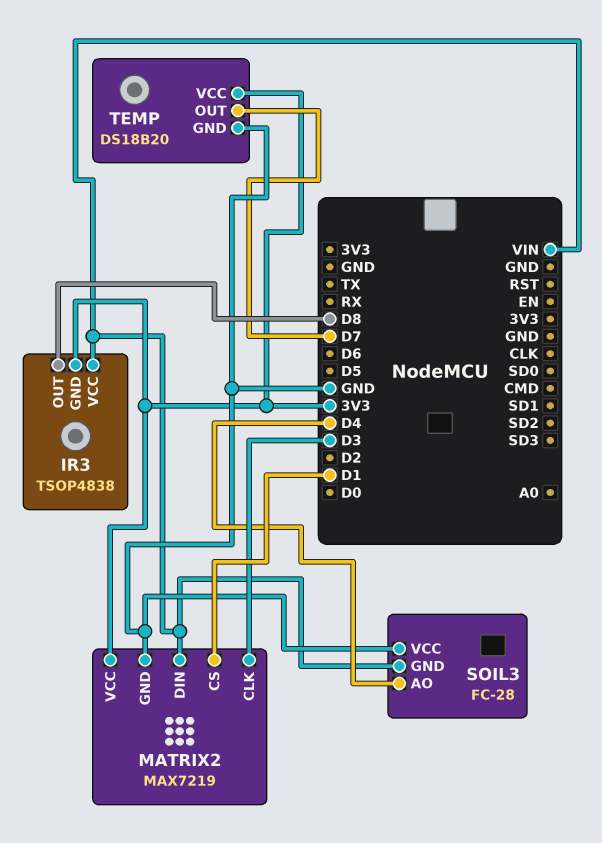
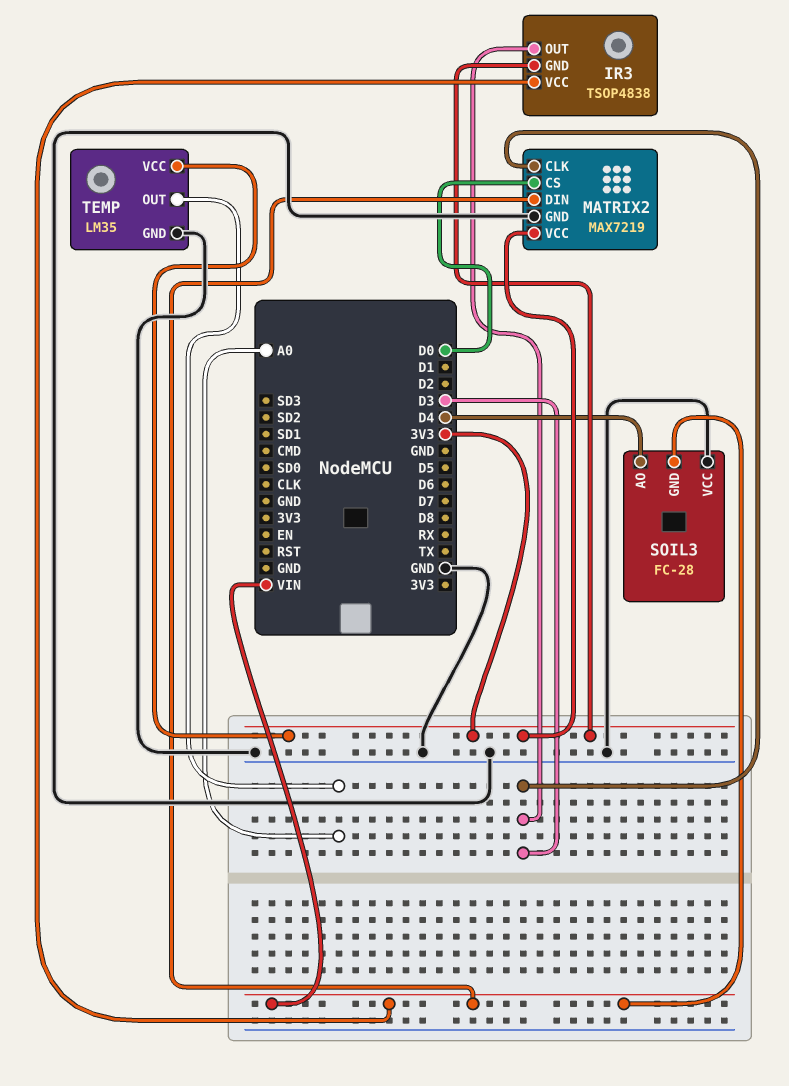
IR3 pin OUT: D8 -> D3
MATRIX2 pin CS: D1 -> D0
TEMP: DS18B20 -> LM35
TEMP pin OUT: D7 -> A0

